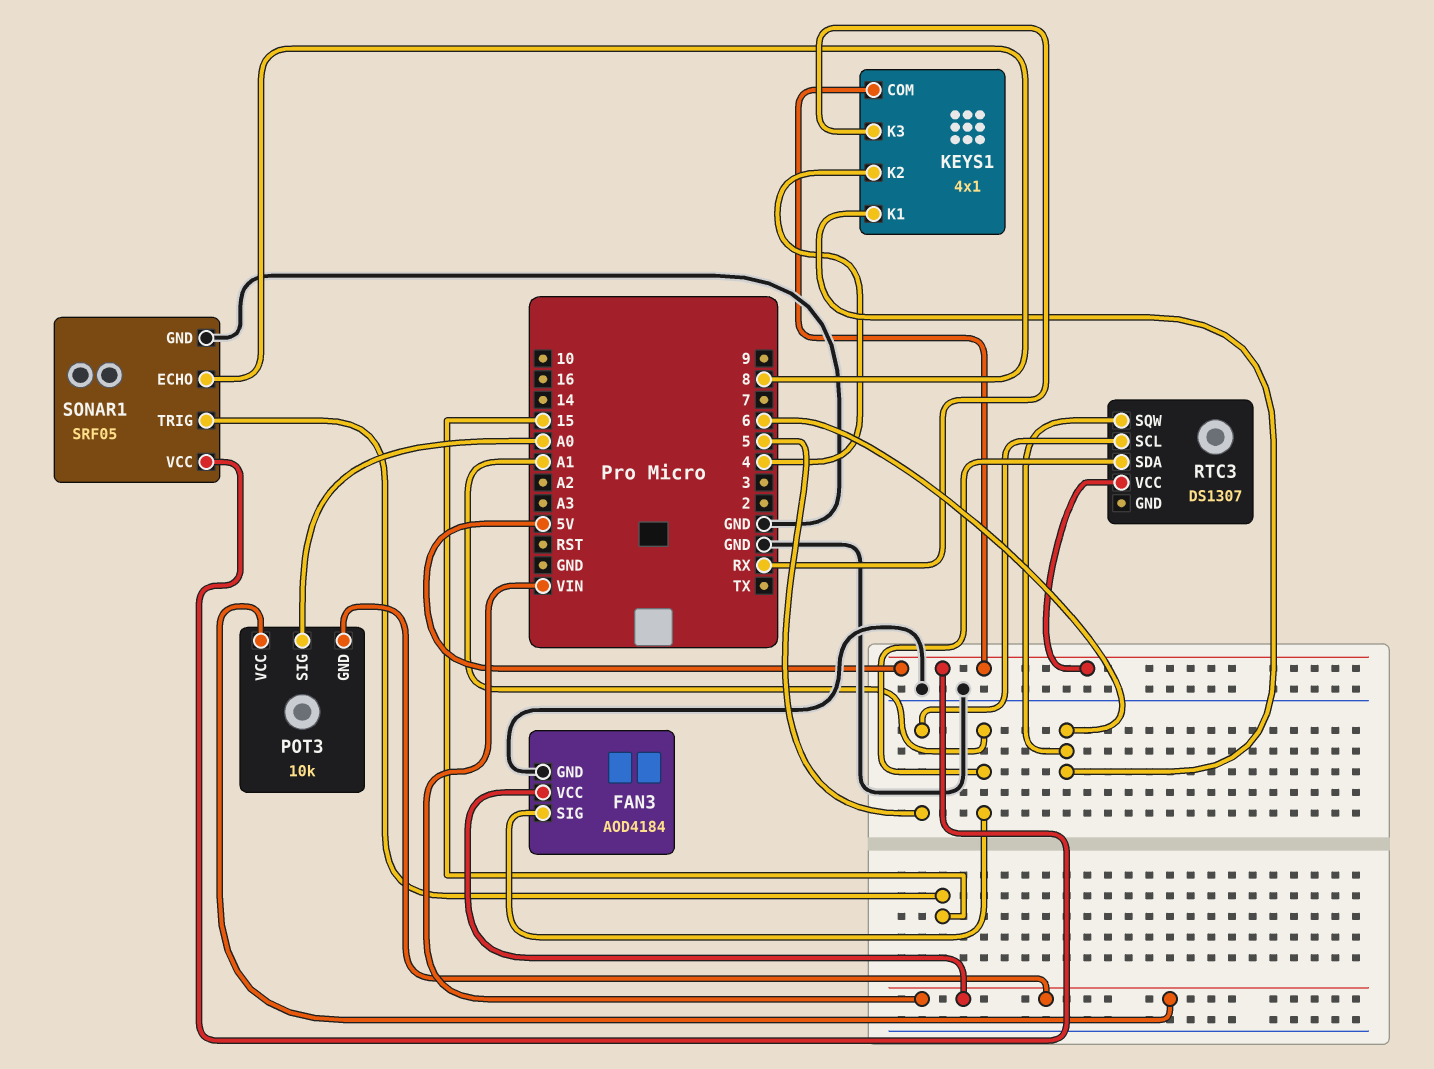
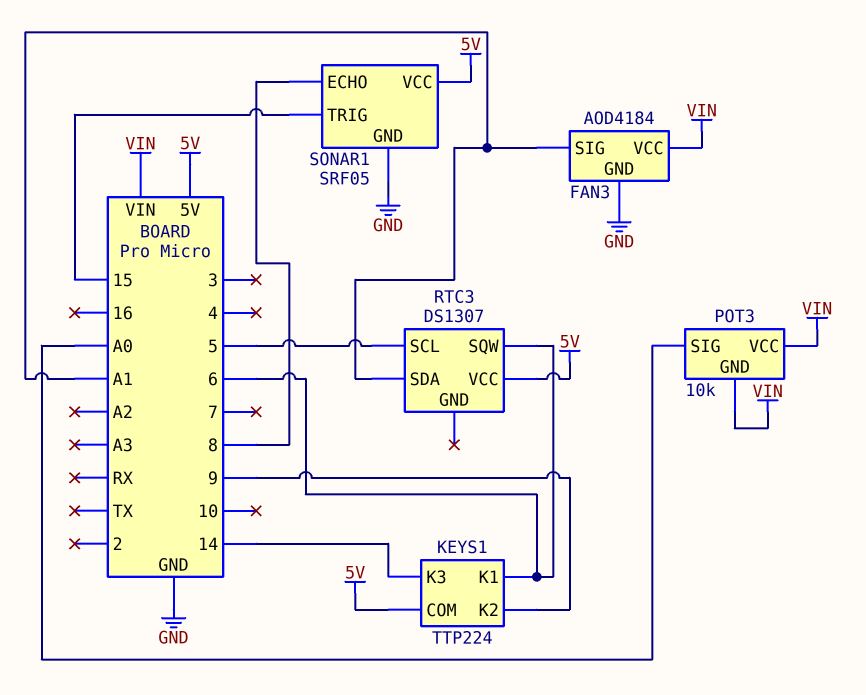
KEYS1: 4x1 -> TTP224
KEYS1 pin K2: 4 -> 9
KEYS1 pin K3: RX -> 14

